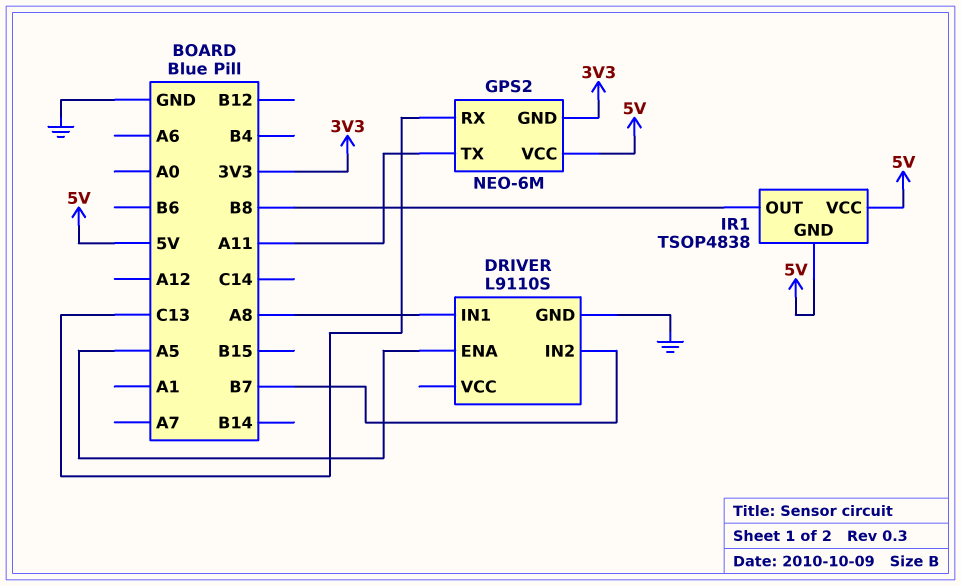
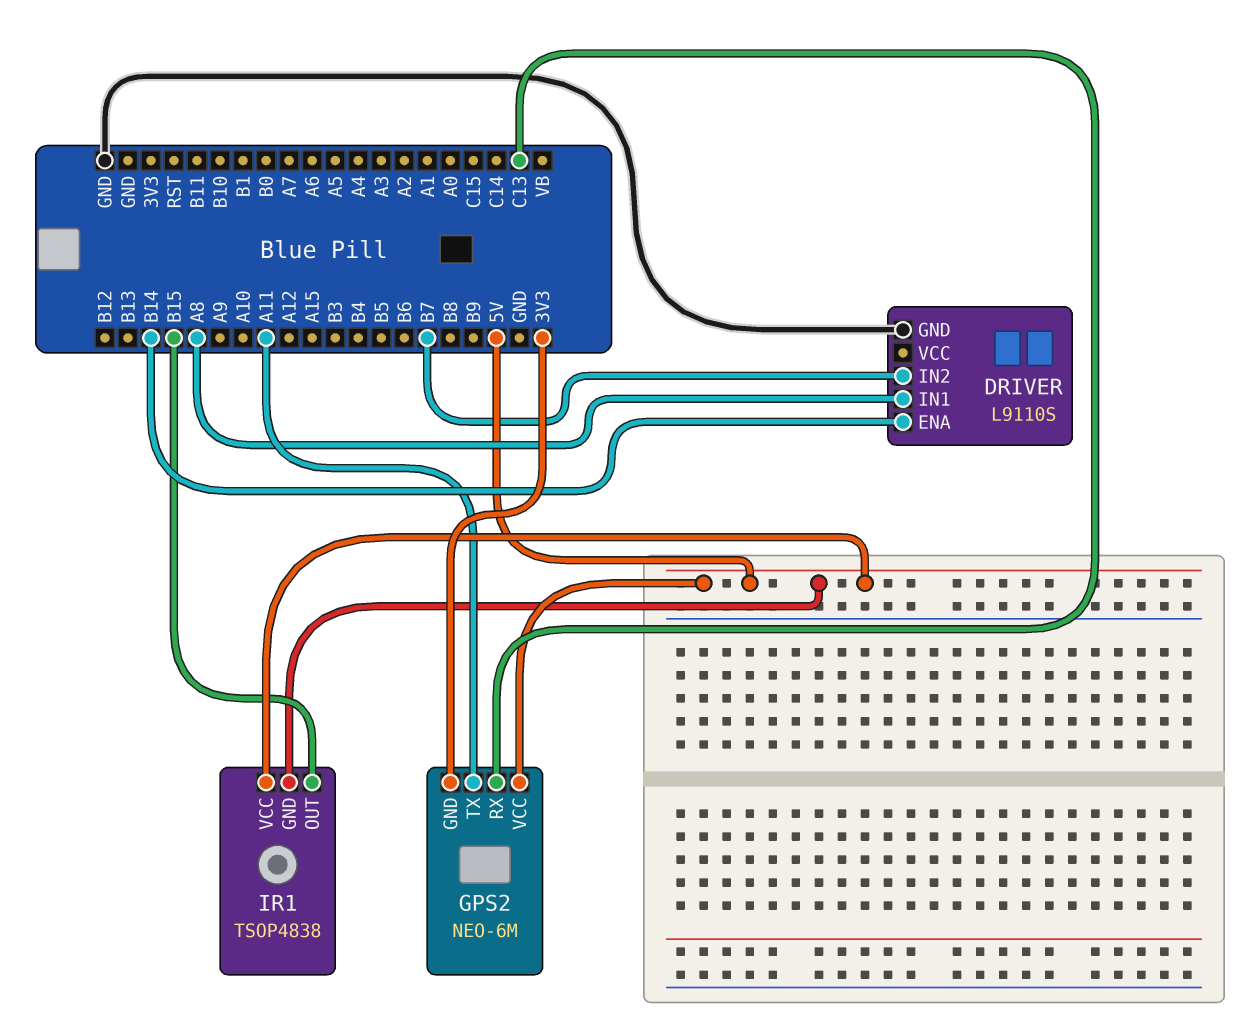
DRIVER pin ENA: A5 -> B14
IR1 pin OUT: B8 -> B15

